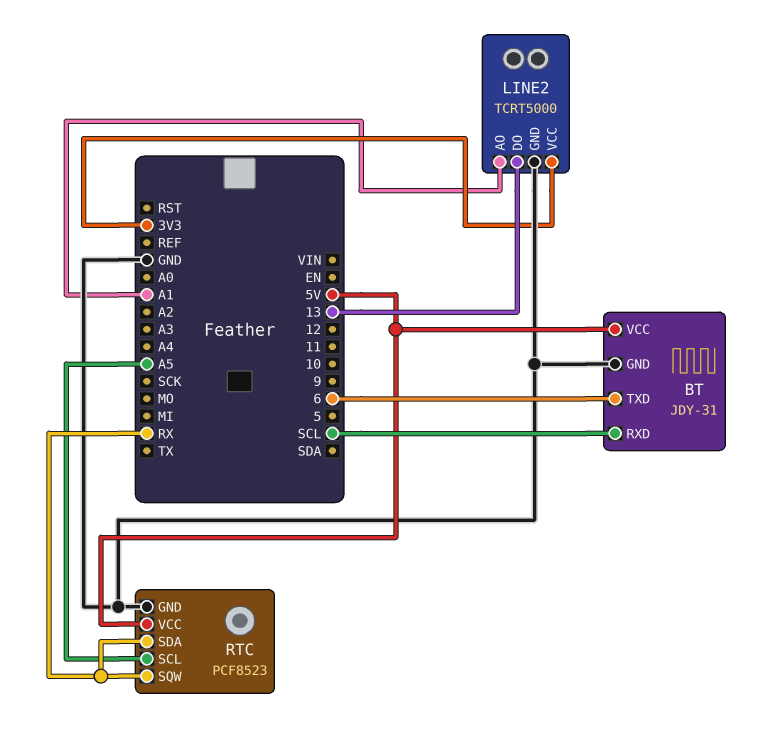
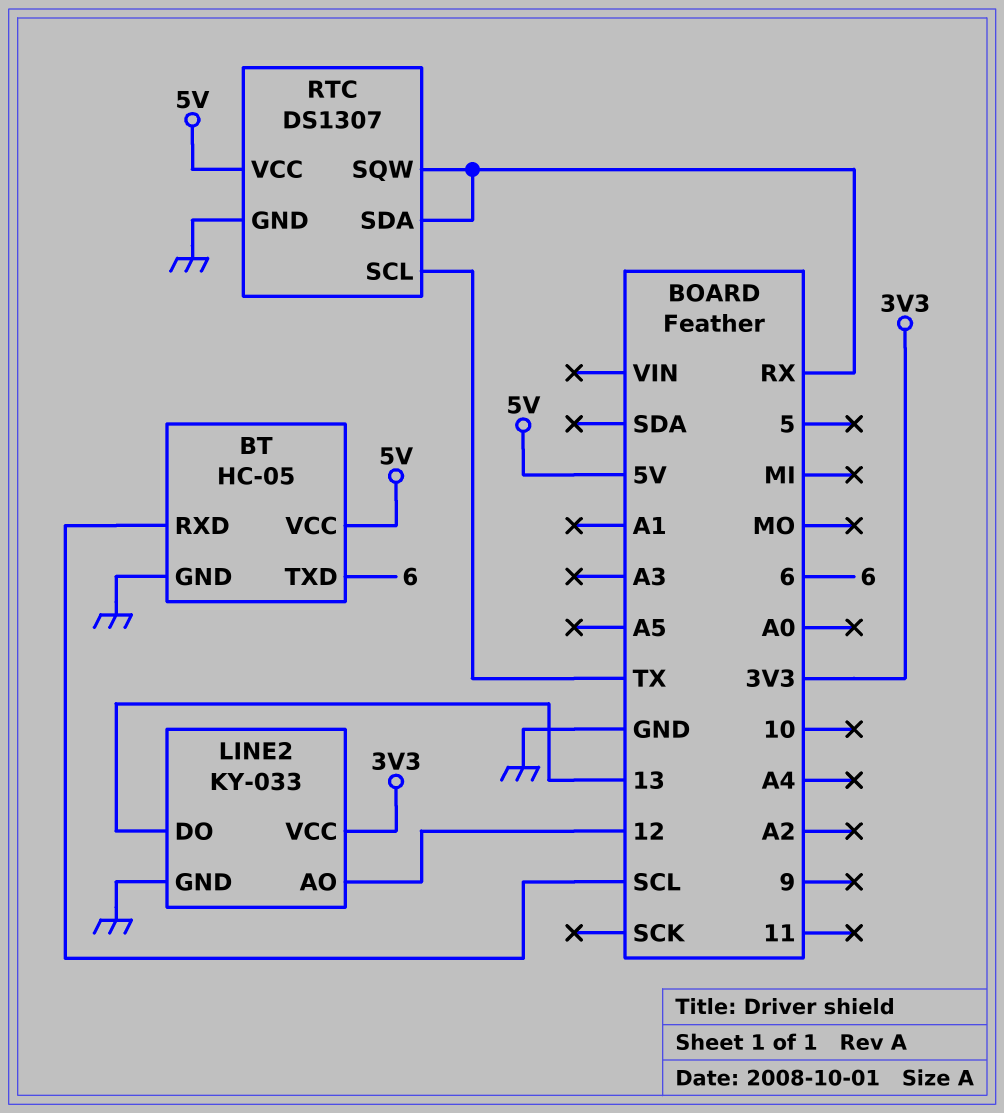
BT: JDY-31 -> HC-05
LINE2: TCRT5000 -> KY-033
LINE2 pin AO: A1 -> 12
RTC: PCF8523 -> DS1307
RTC pin SCL: A5 -> TX

